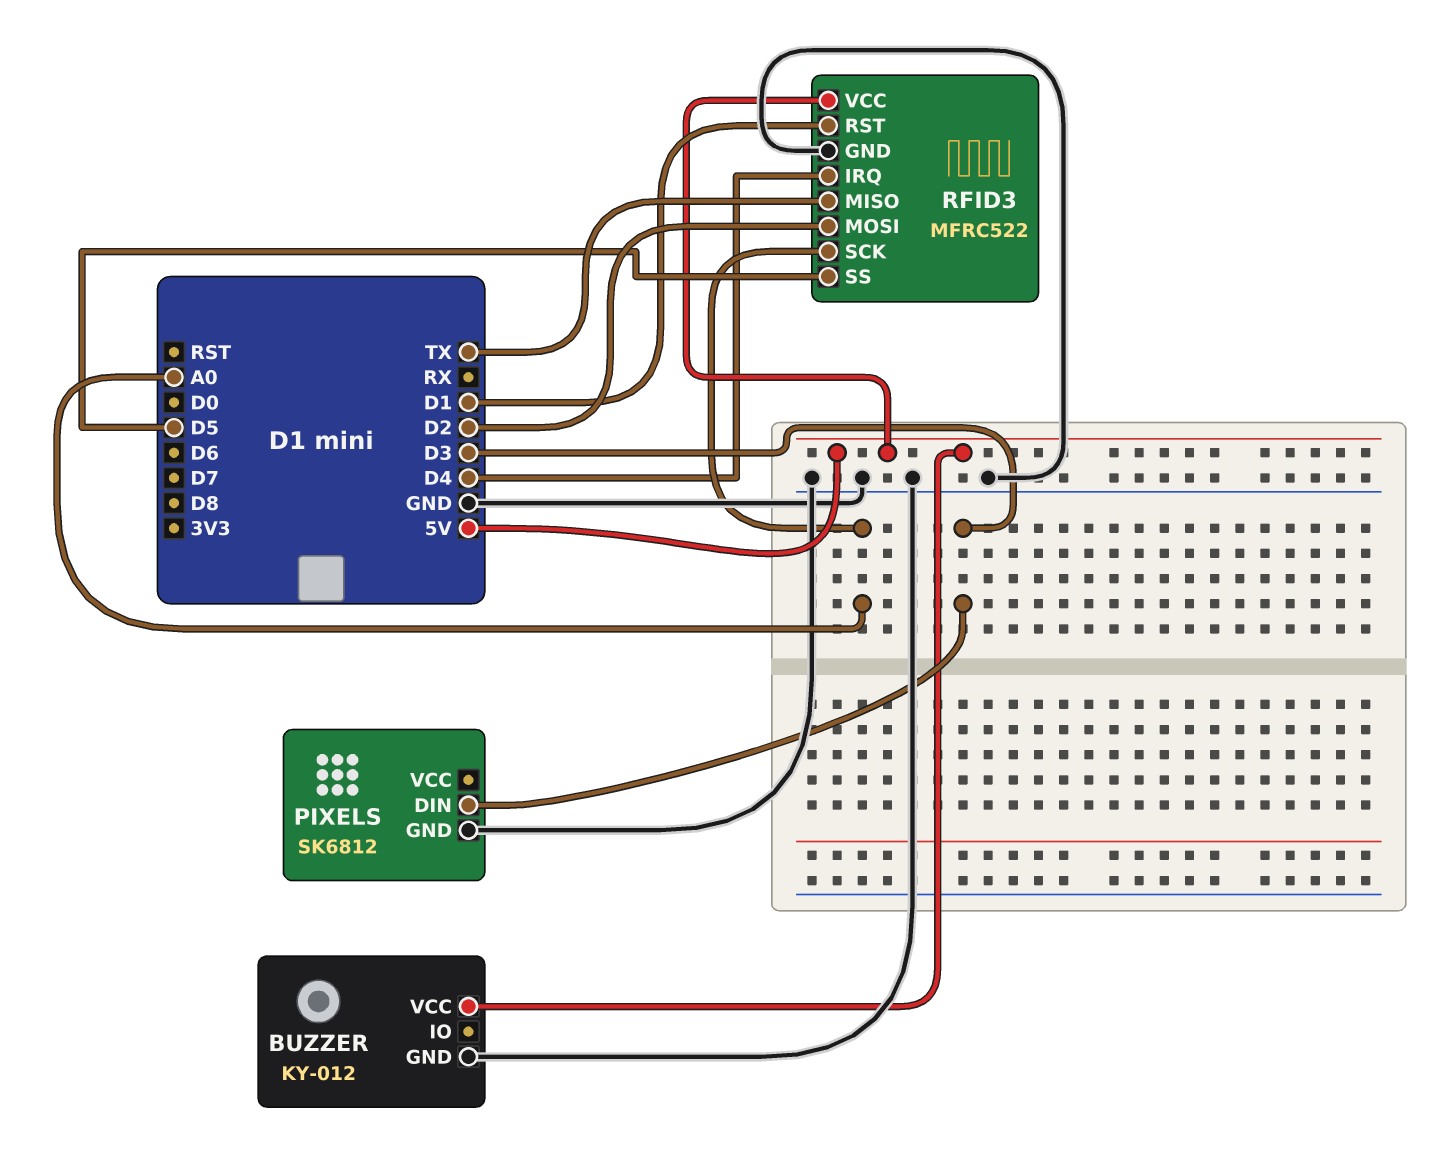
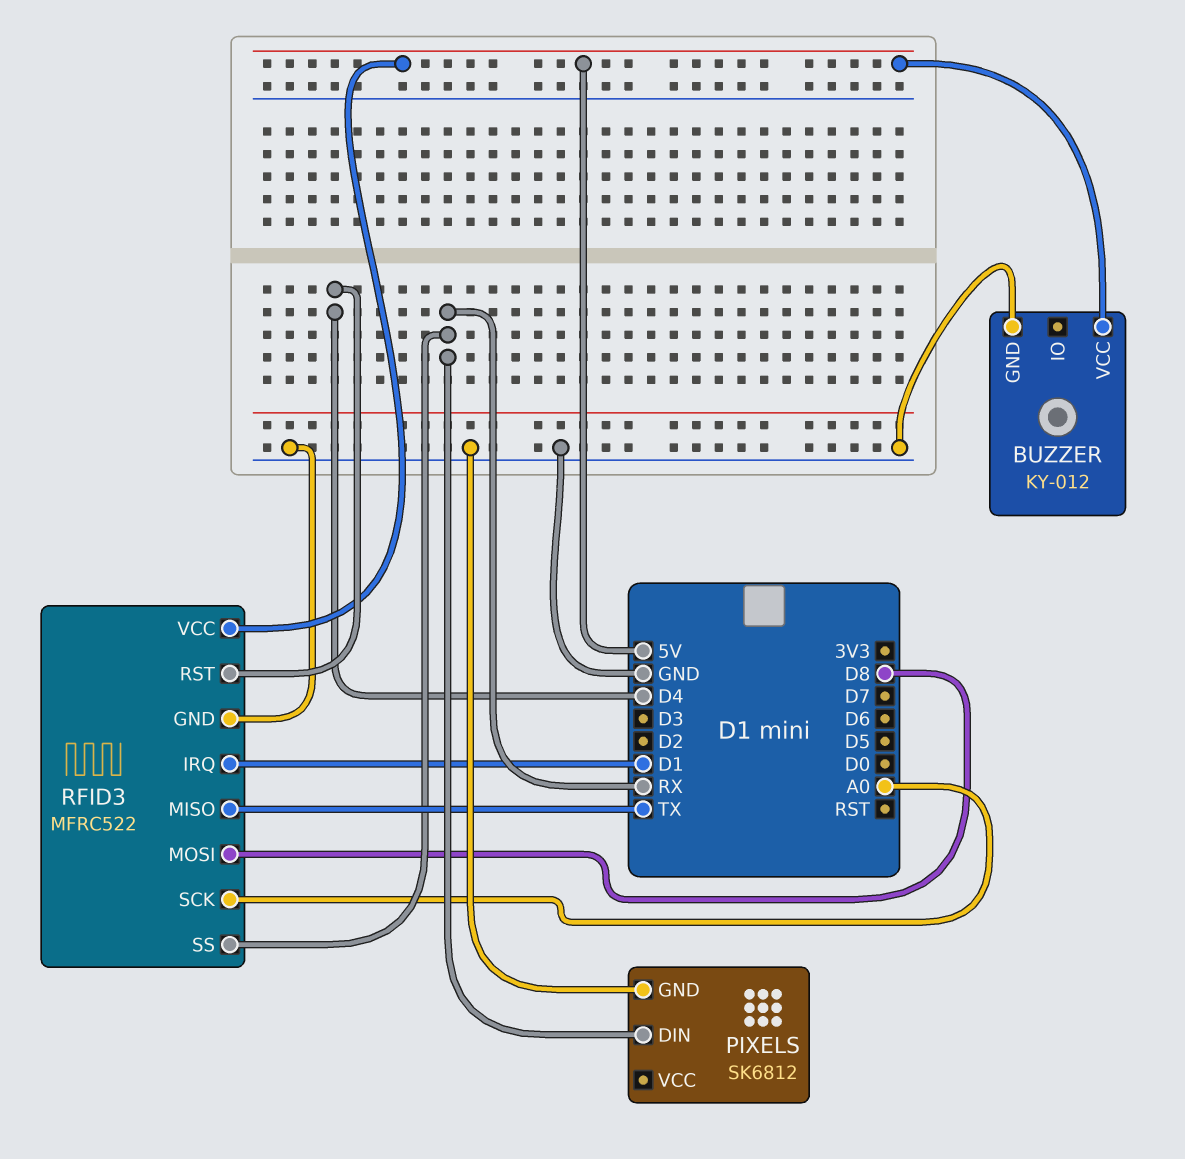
PIXELS pin DIN: D3 -> RX
RFID3 pin IRQ: D4 -> D1
RFID3 pin MOSI: D2 -> D8
RFID3 pin RST: D1 -> D4
RFID3 pin SS: D5 -> RX

